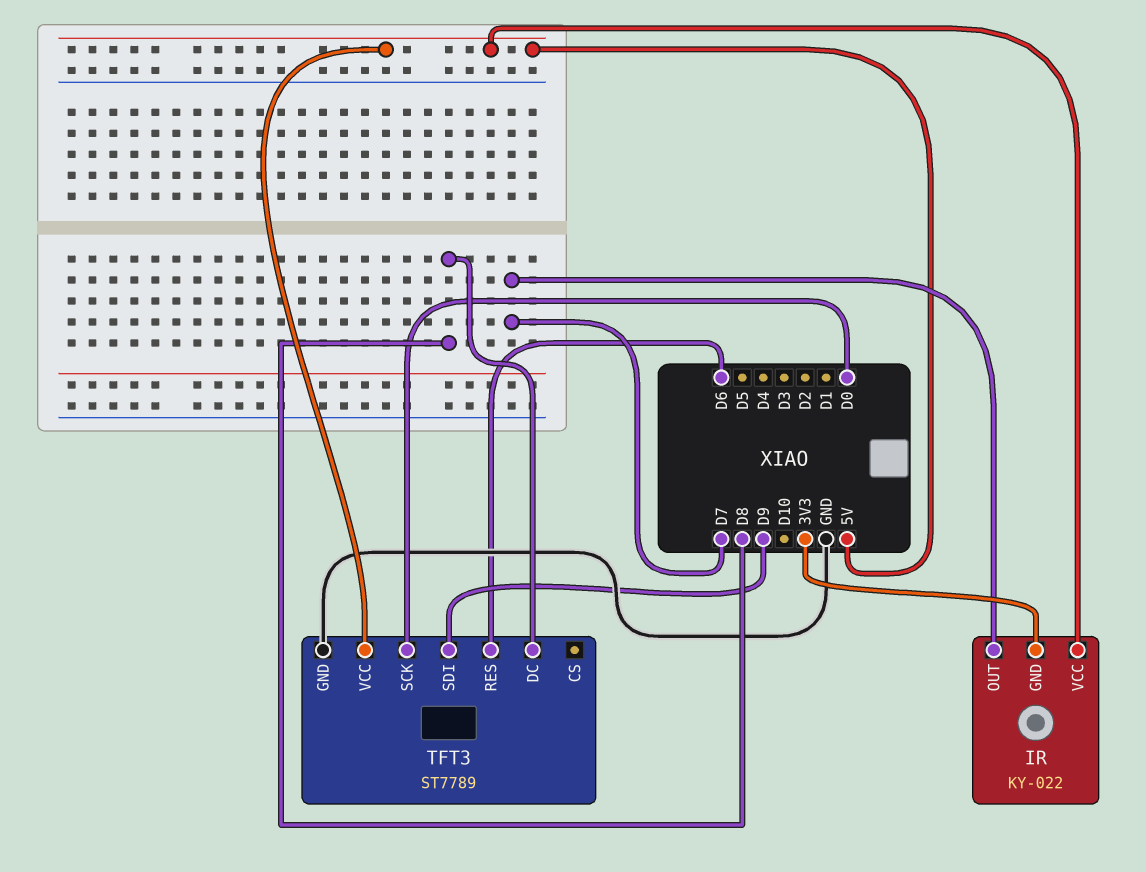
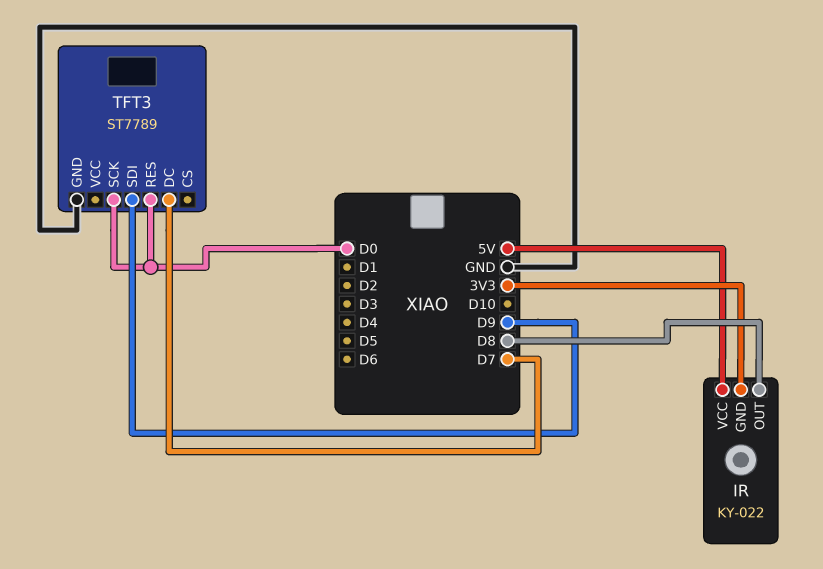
IR pin OUT: D7 -> D8
TFT3 pin DC: D8 -> D7
TFT3 pin RES: D6 -> D0
TFT3 pin VCC: 5V -> none

